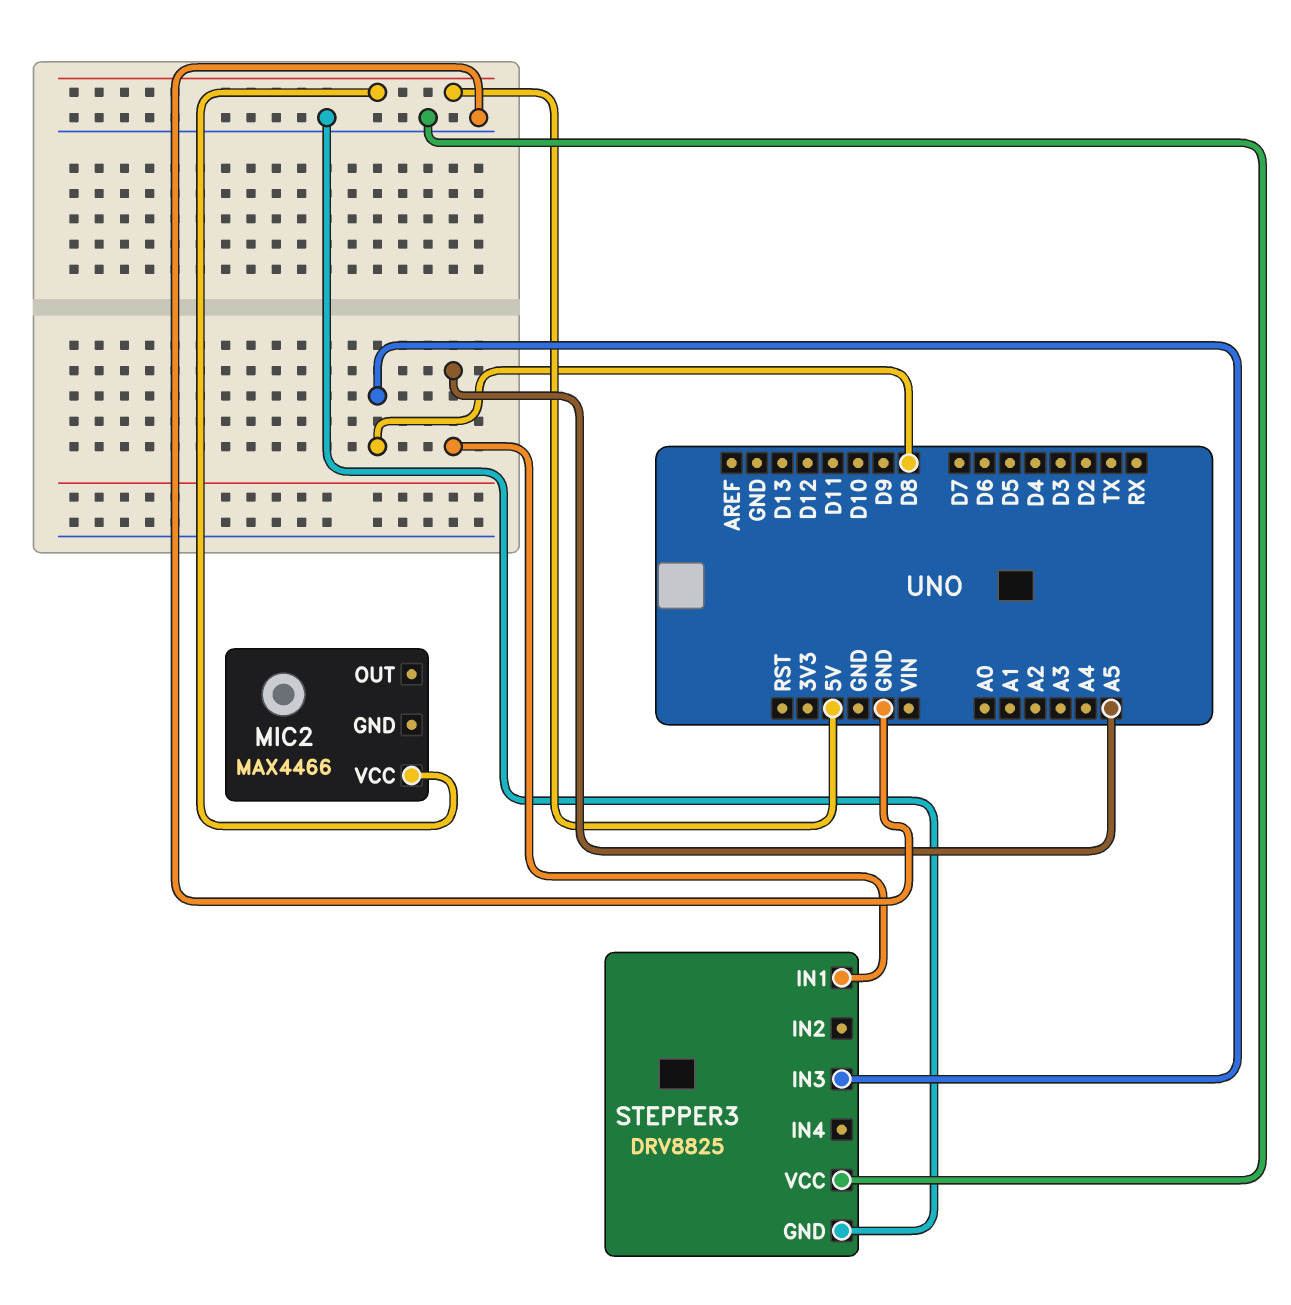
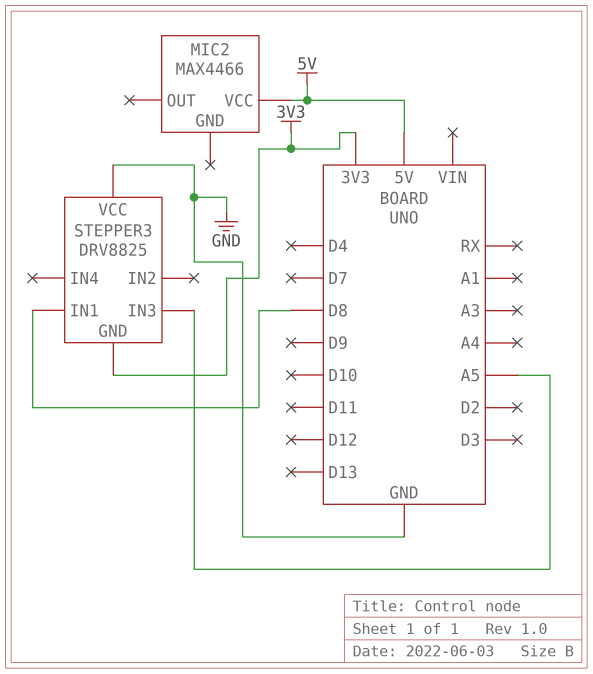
STEPPER3 pin GND: GND -> 3V3
STEPPER3 pin IN1: A5 -> D8
STEPPER3 pin IN3: D8 -> A5

